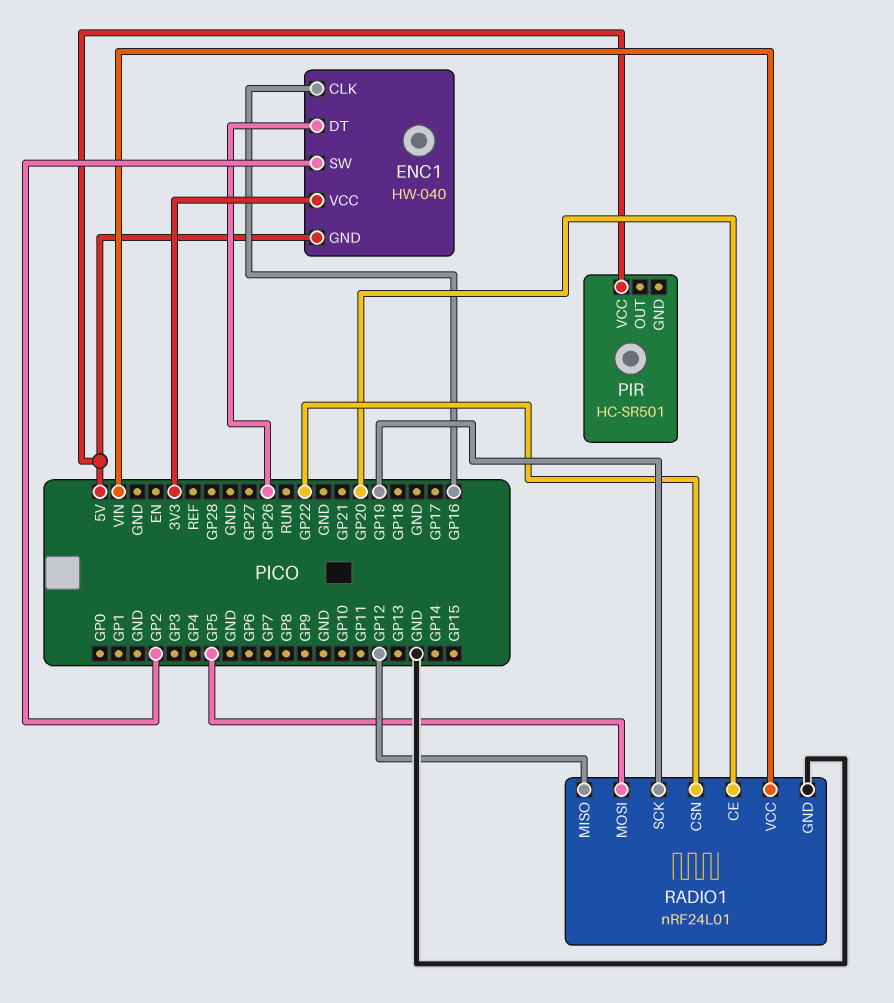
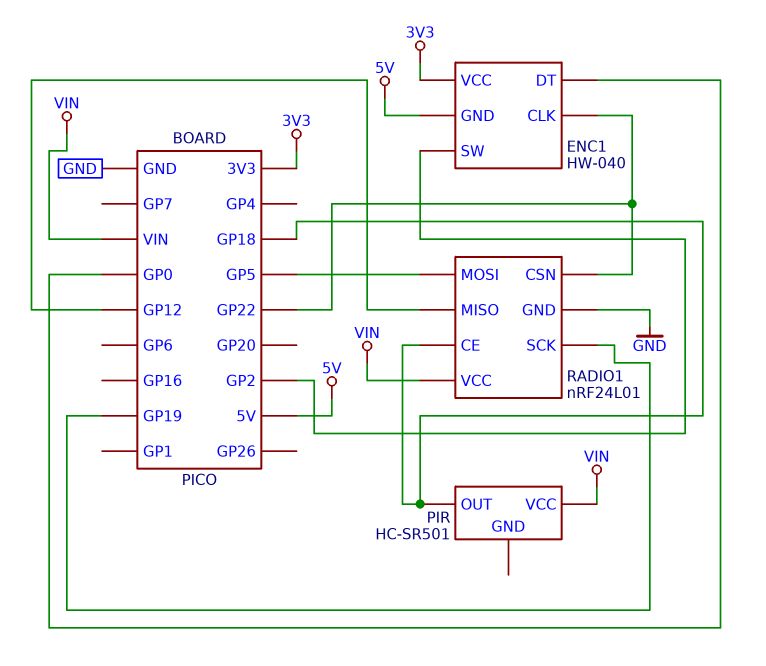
ENC1 pin CLK: GP16 -> GP22
ENC1 pin DT: GP26 -> GP0
PIR pin OUT: none -> GP18
PIR pin VCC: 5V -> VIN
RADIO1 pin CE: GP20 -> GP18

